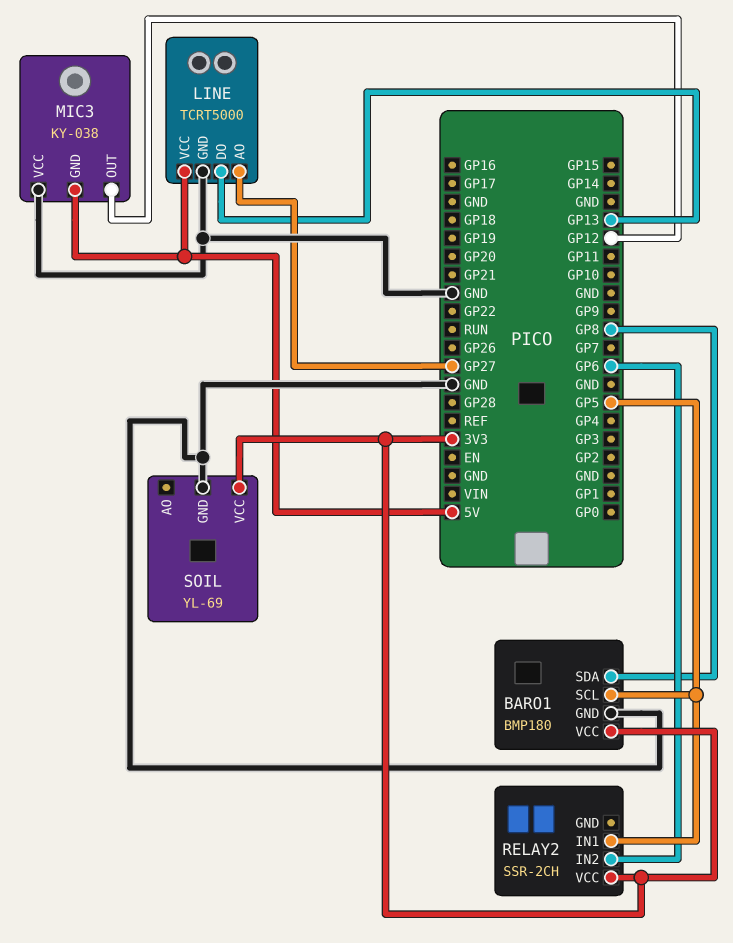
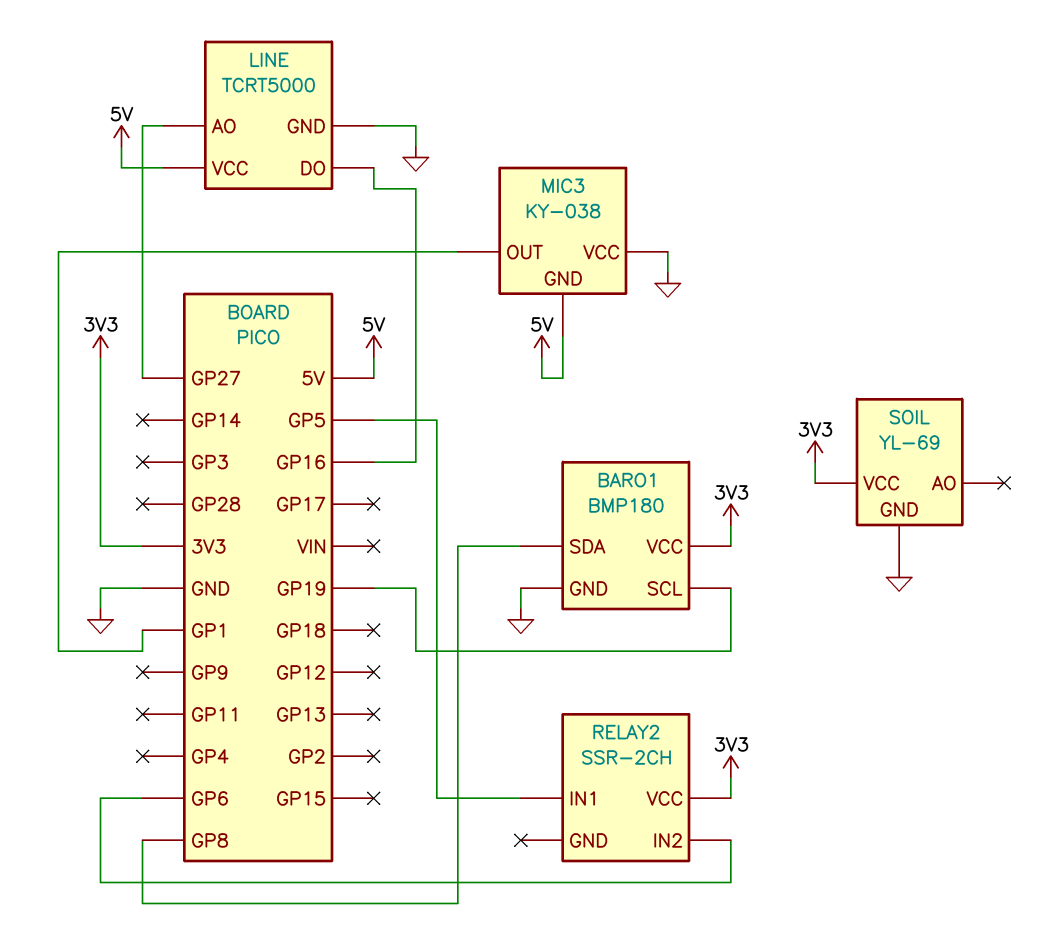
BARO1 pin SCL: GP5 -> GP19
LINE pin DO: GP13 -> GP16
MIC3 pin OUT: GP12 -> GP1

